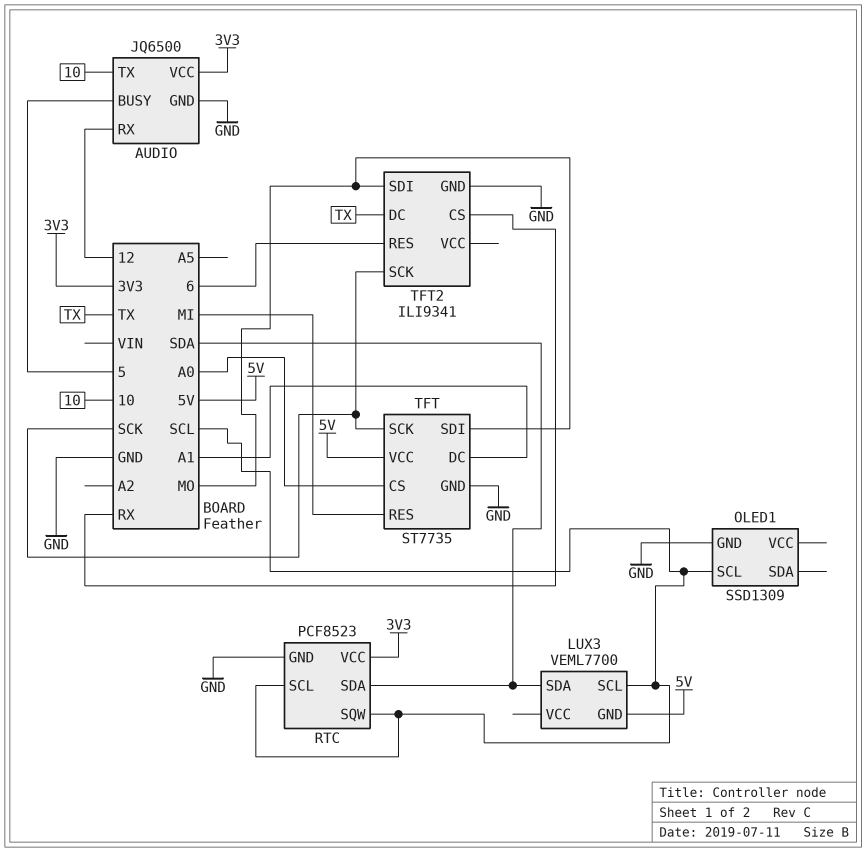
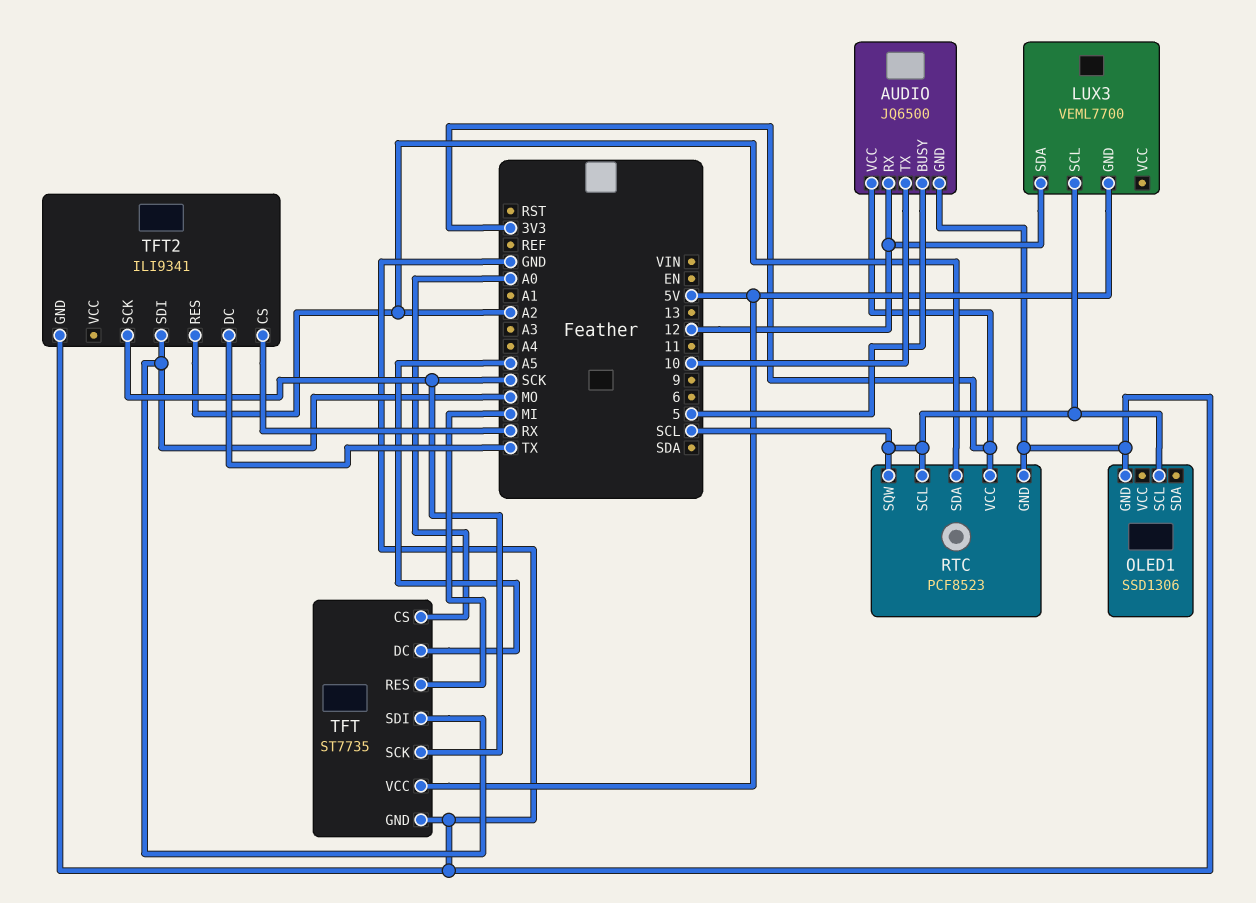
LUX3 pin SDA: SDA -> 12
OLED1: SSD1309 -> SSD1306
RTC pin SDA: SDA -> A2
TFT pin DC: A1 -> A5
TFT2 pin RES: 6 -> A2

